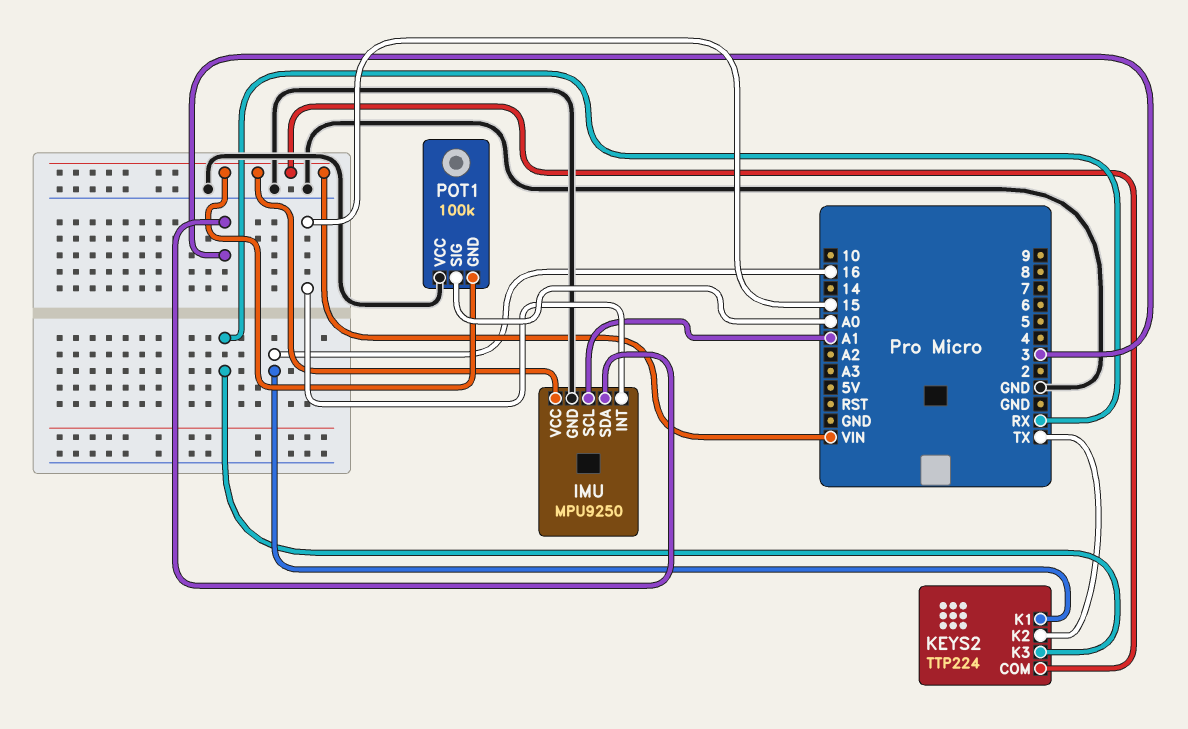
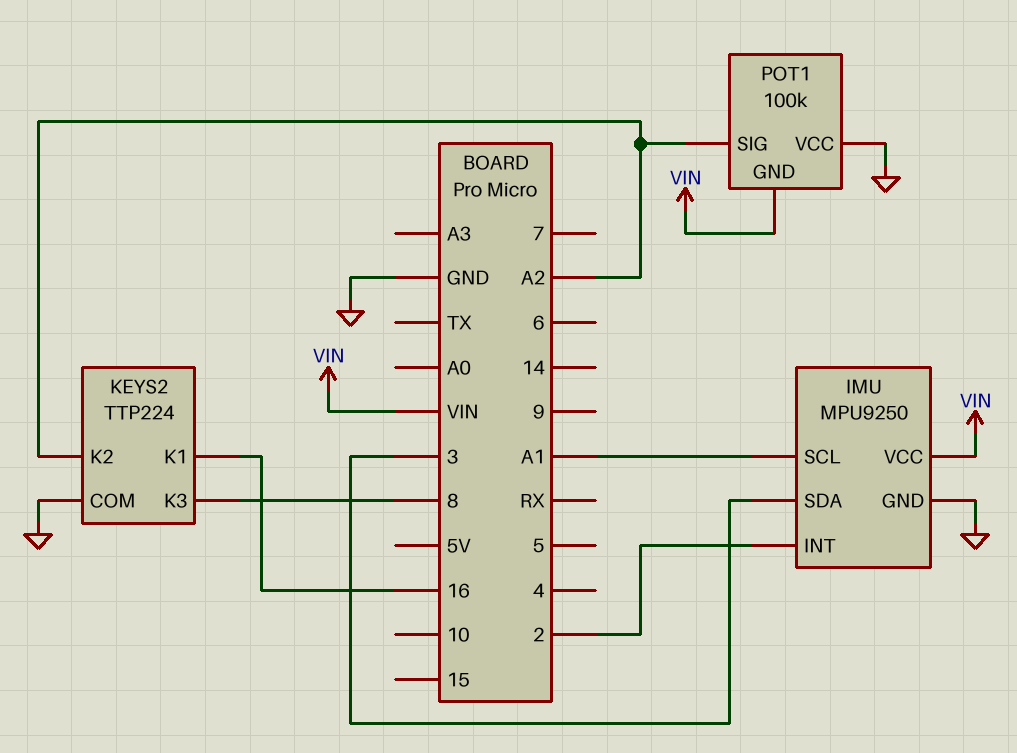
IMU pin INT: 15 -> 2
KEYS2 pin COM: VIN -> GND
KEYS2 pin K2: TX -> A2
KEYS2 pin K3: RX -> 8
POT1 pin SIG: A0 -> A2

